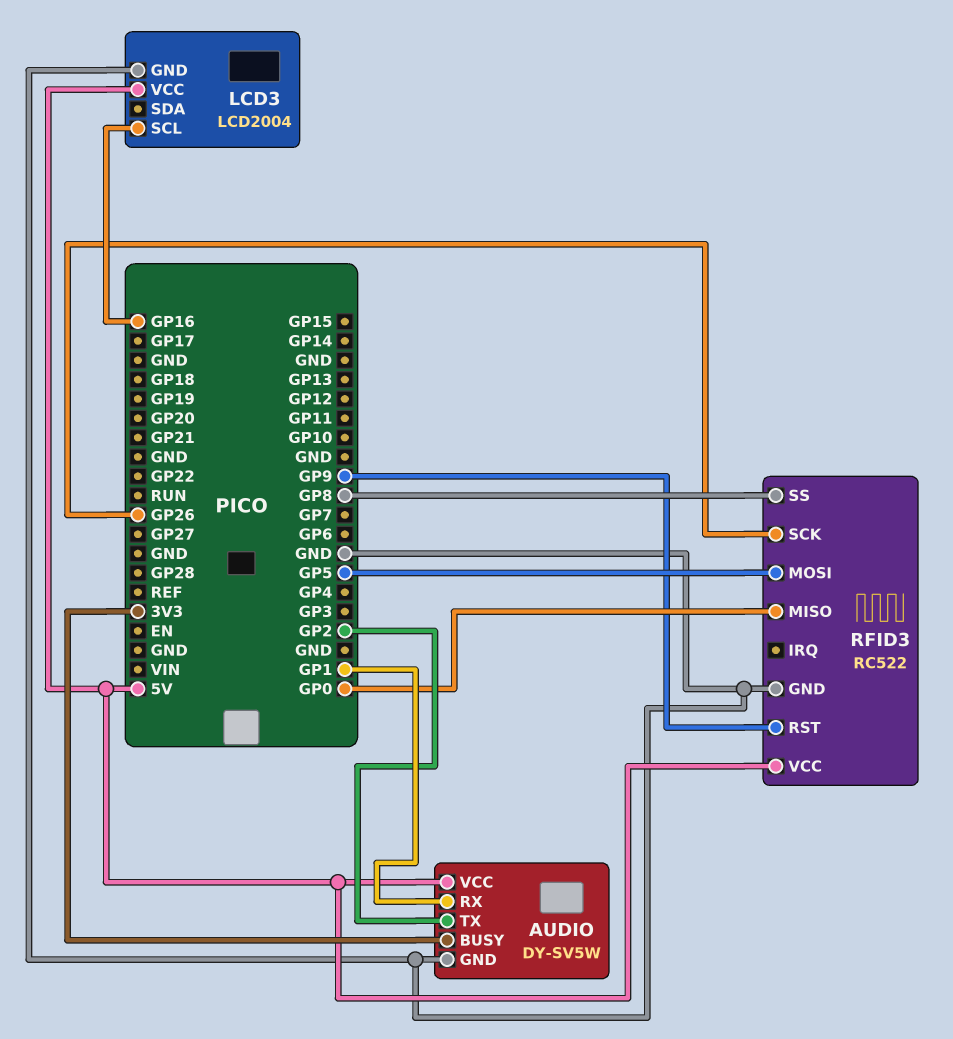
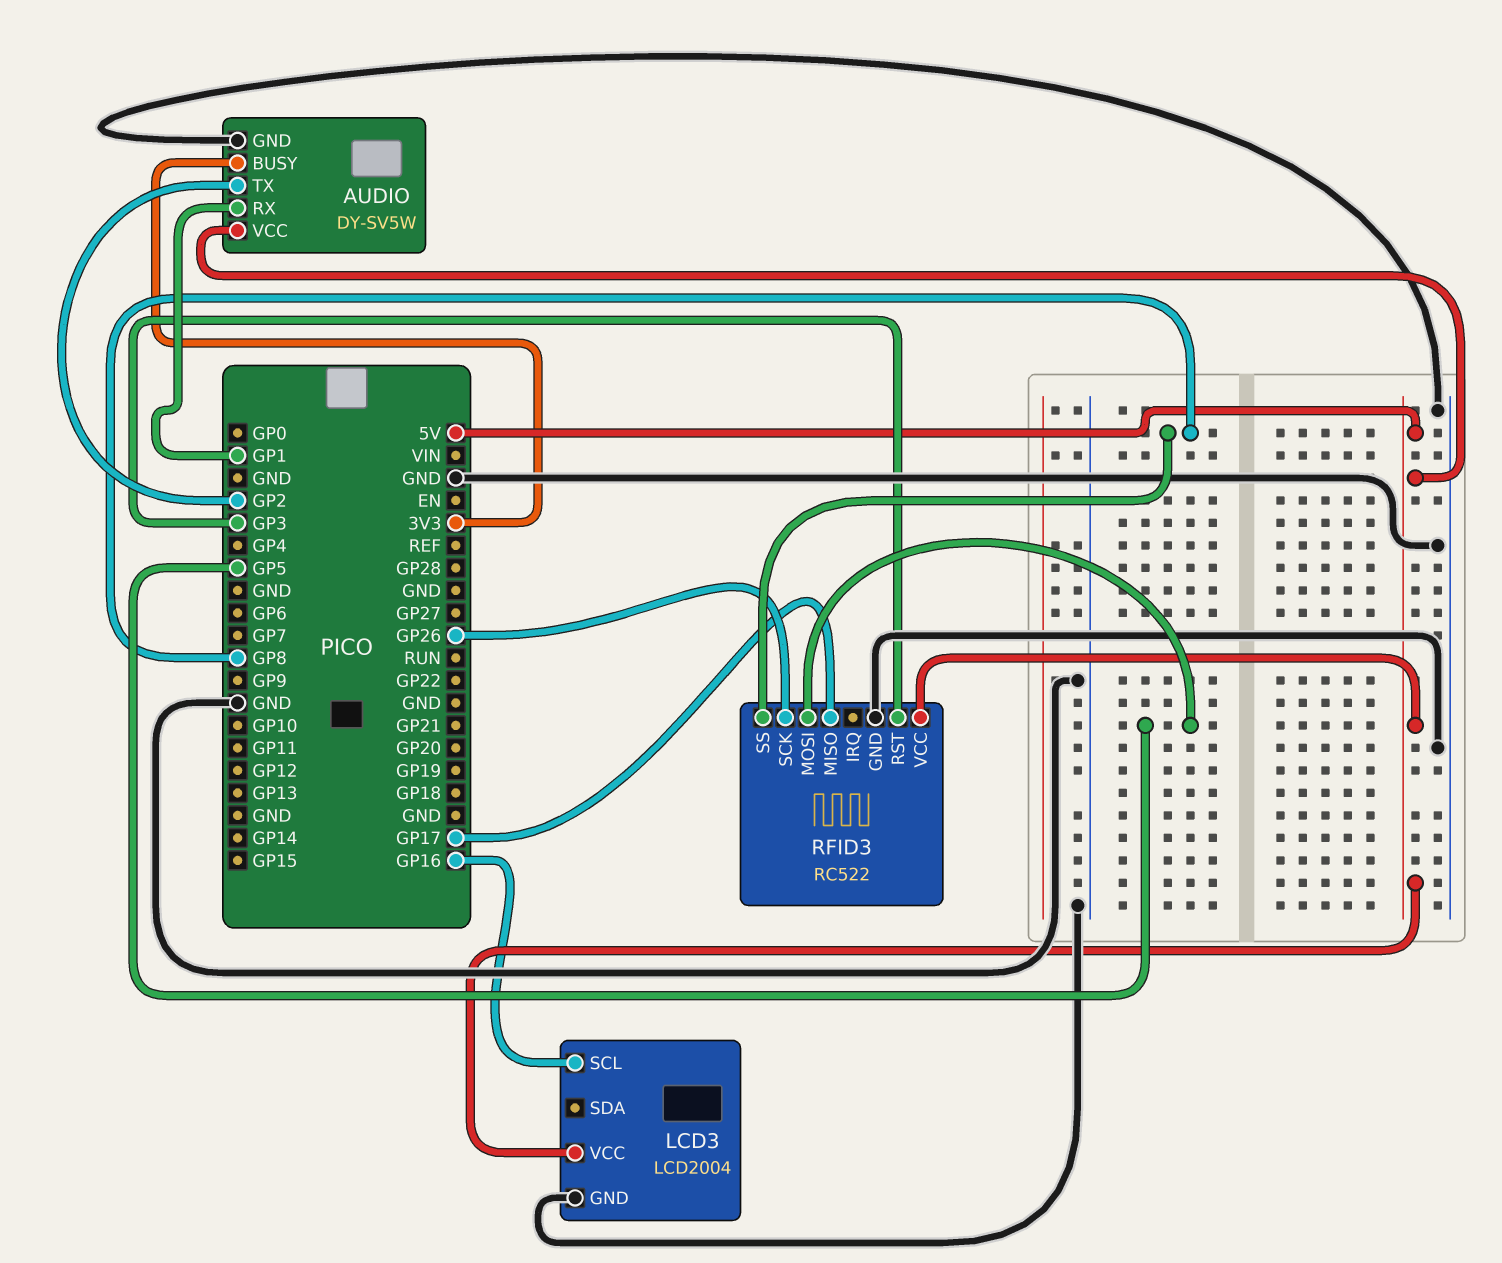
RFID3 pin MISO: GP0 -> GP17
RFID3 pin RST: GP9 -> GP3

